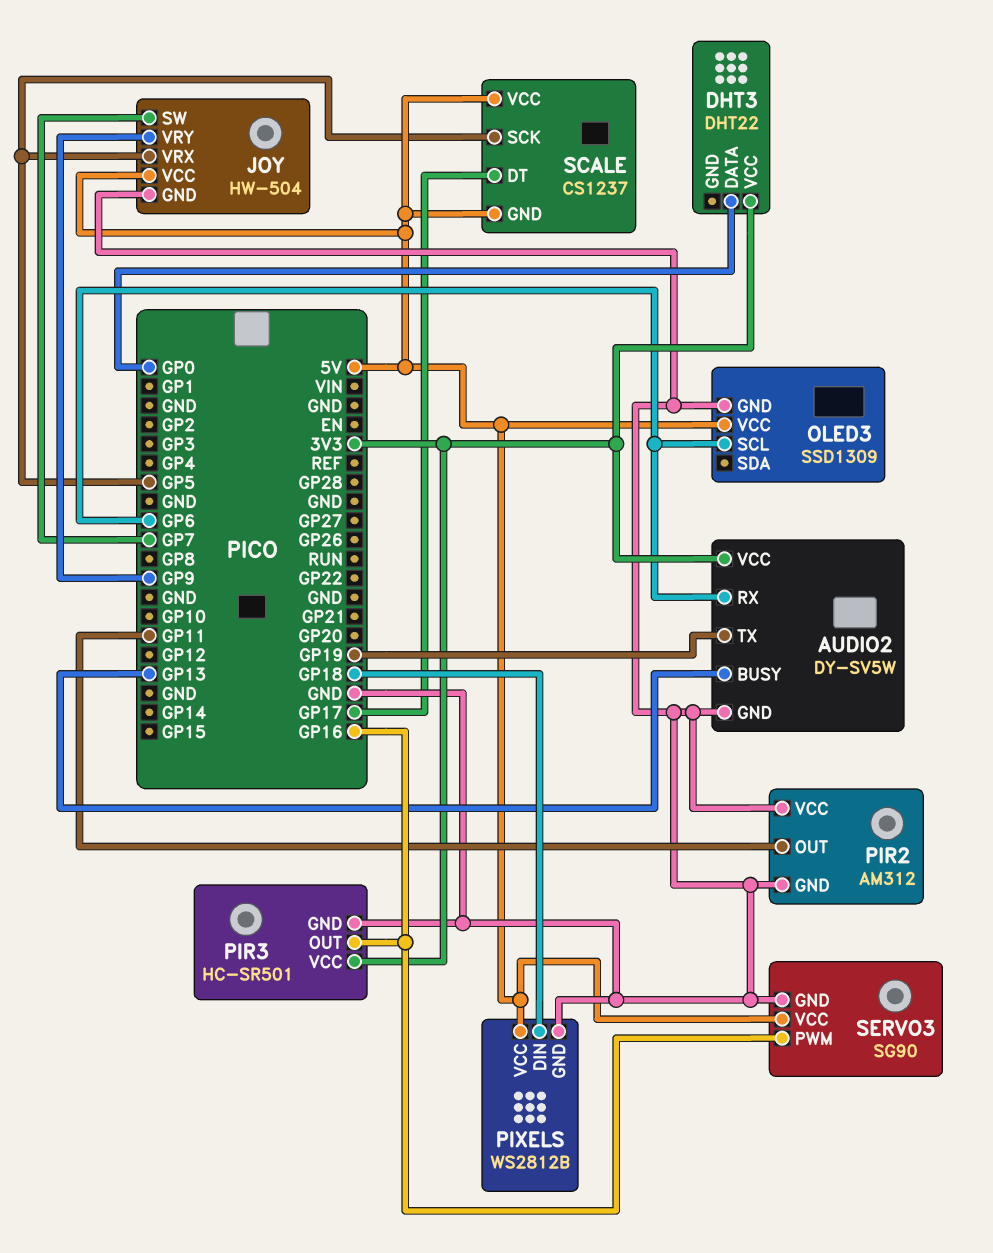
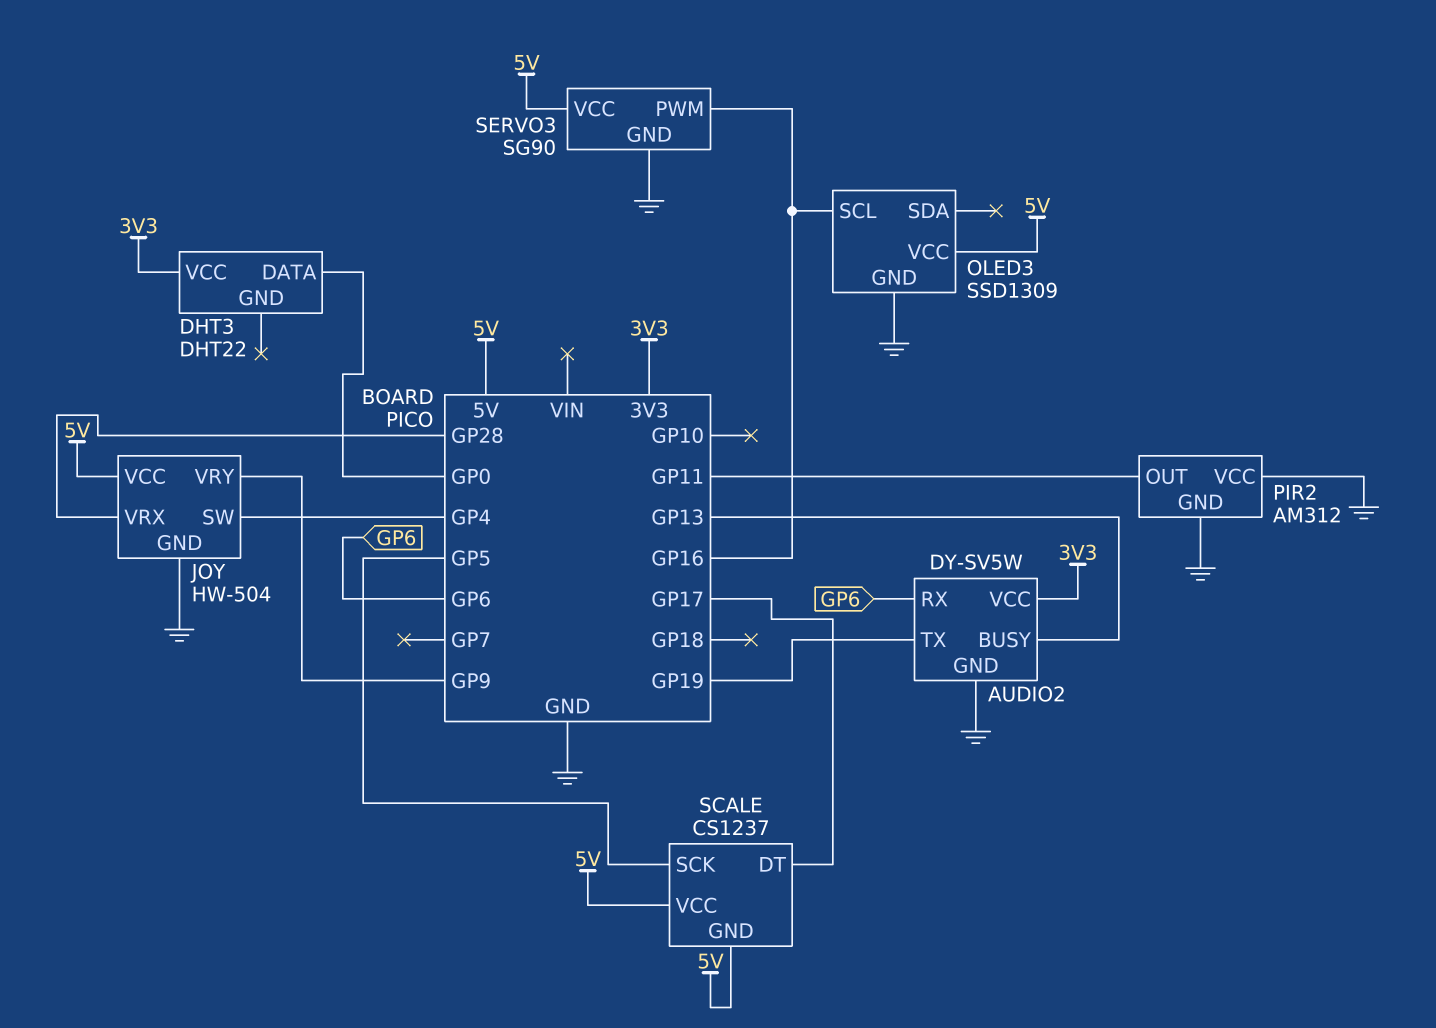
JOY pin SW: GP7 -> GP4
JOY pin VRX: GP5 -> GP28
OLED3 pin SCL: GP6 -> GP16
PIR3: HC-SR501 -> none
PIR3 pin GND: GND -> none
PIR3 pin OUT: GP16 -> none
PIR3 pin VCC: 3V3 -> none
PIXELS: WS2812B -> none
PIXELS pin DIN: GP18 -> none
PIXELS pin GND: GND -> none
PIXELS pin VCC: 5V -> none

